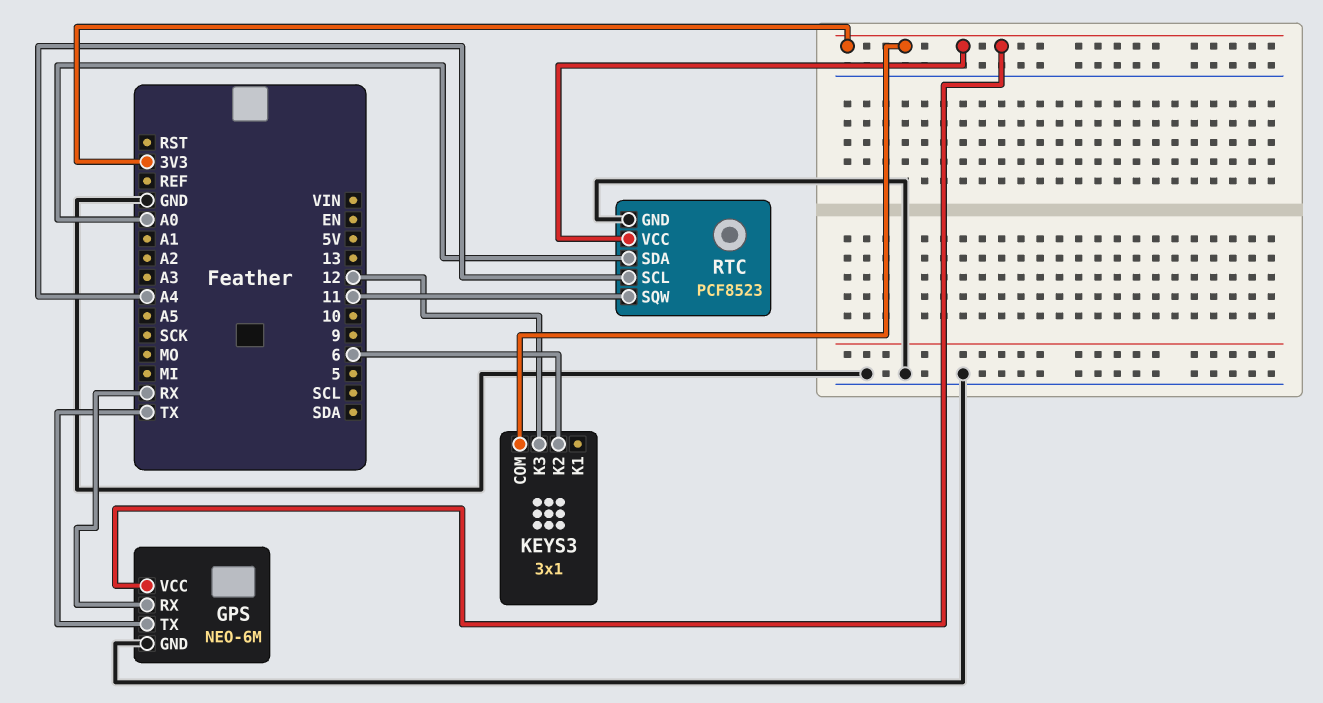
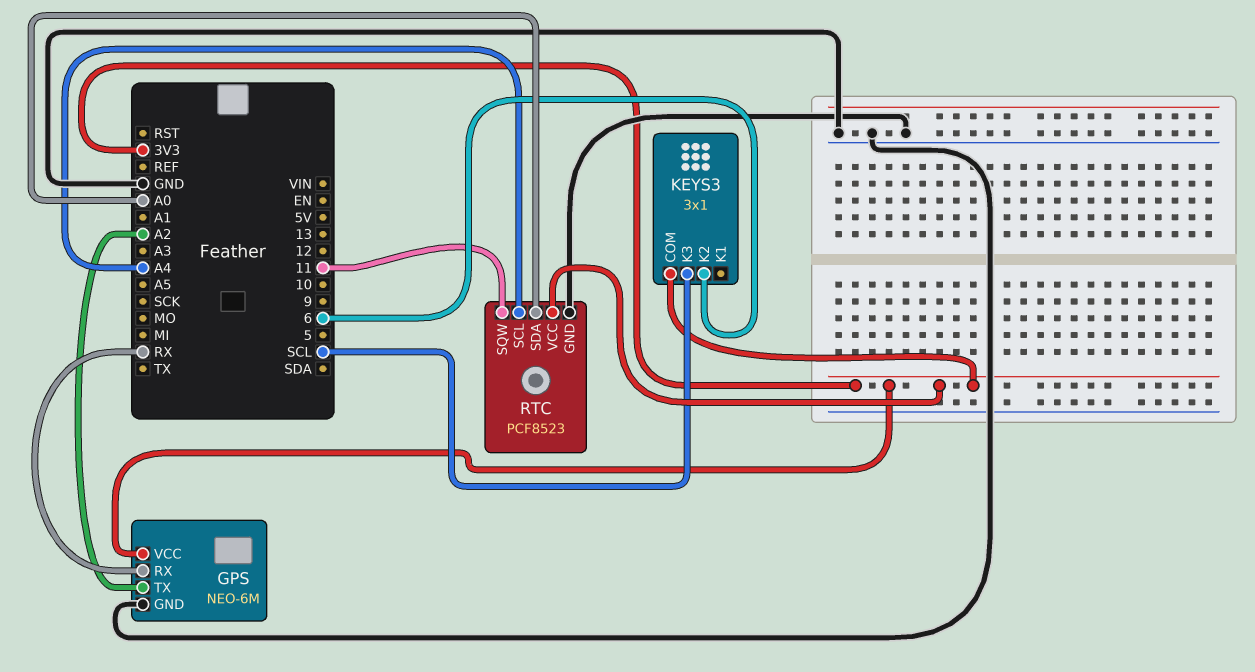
GPS pin TX: TX -> A2
KEYS3 pin K3: 12 -> SCL

